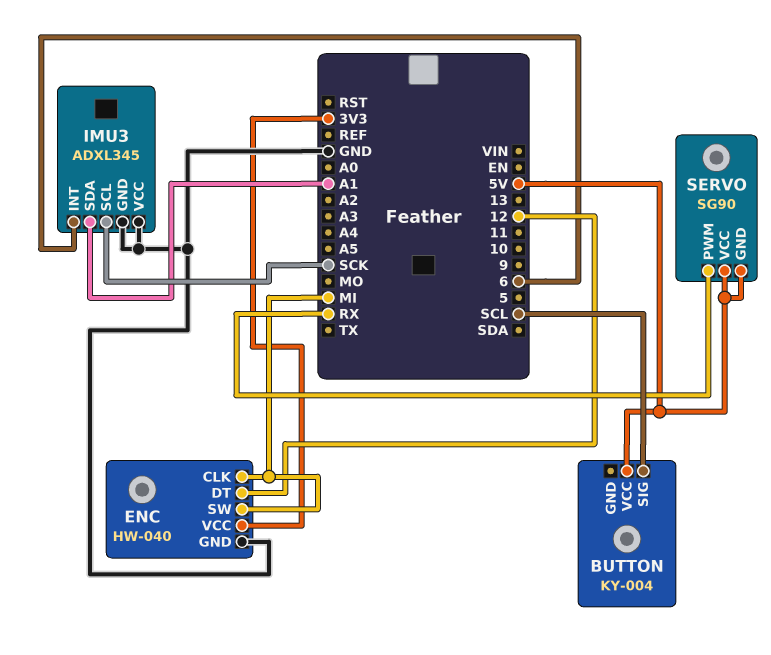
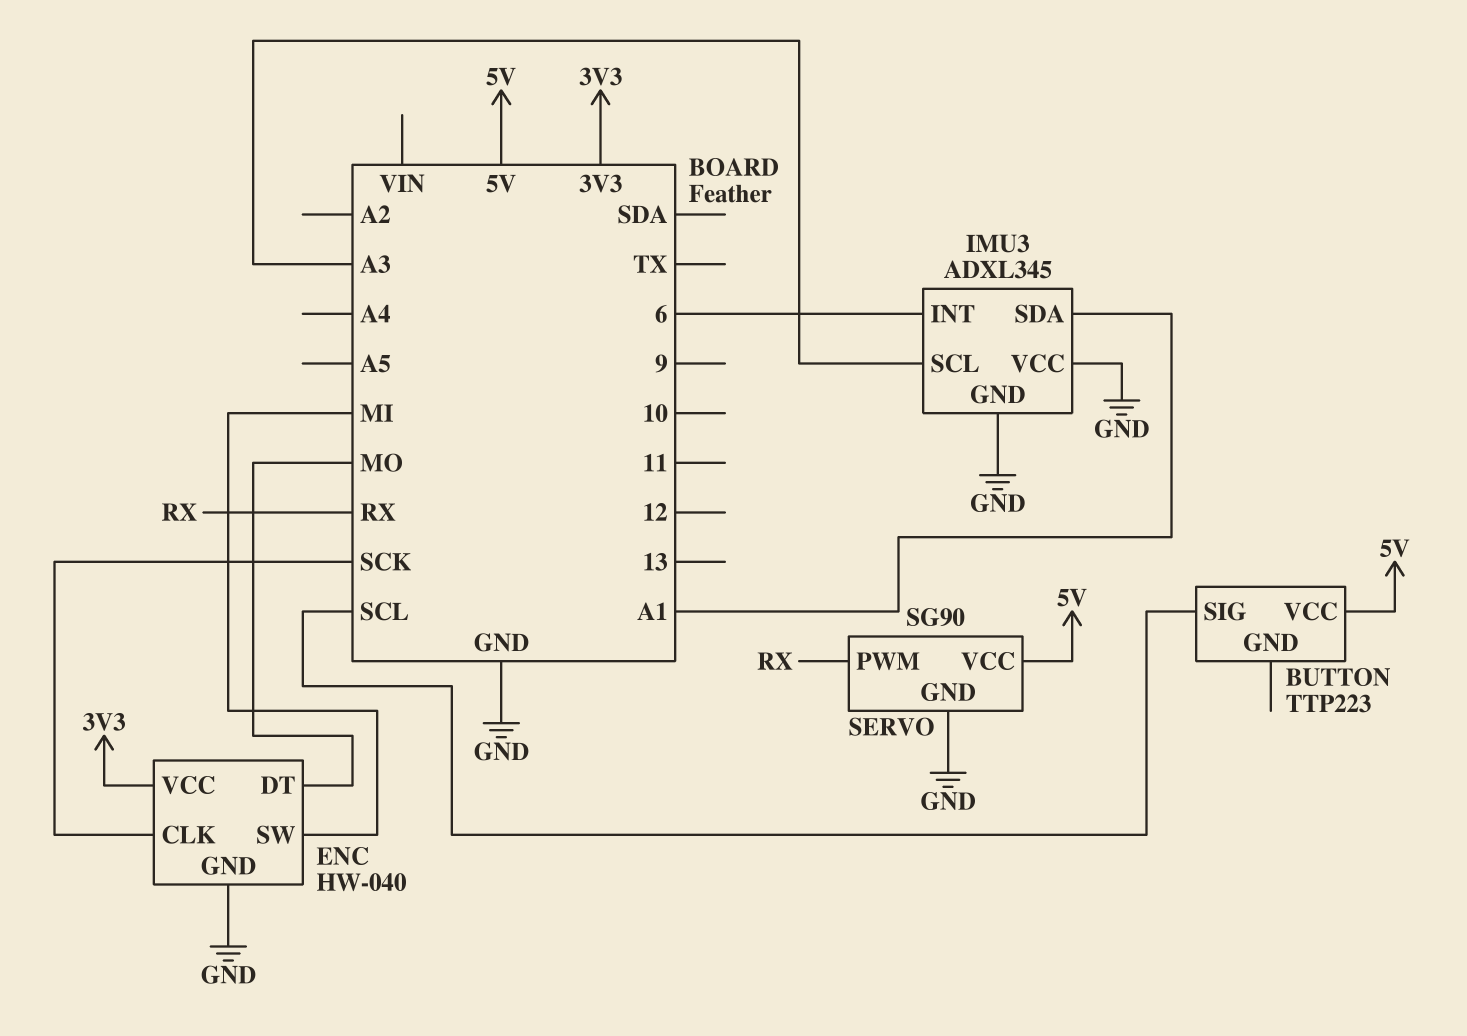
BUTTON: KY-004 -> TTP223
ENC pin CLK: MI -> SCK
ENC pin DT: 12 -> MO
IMU3 pin SCL: SCK -> A3
SERVO pin GND: 5V -> GND

